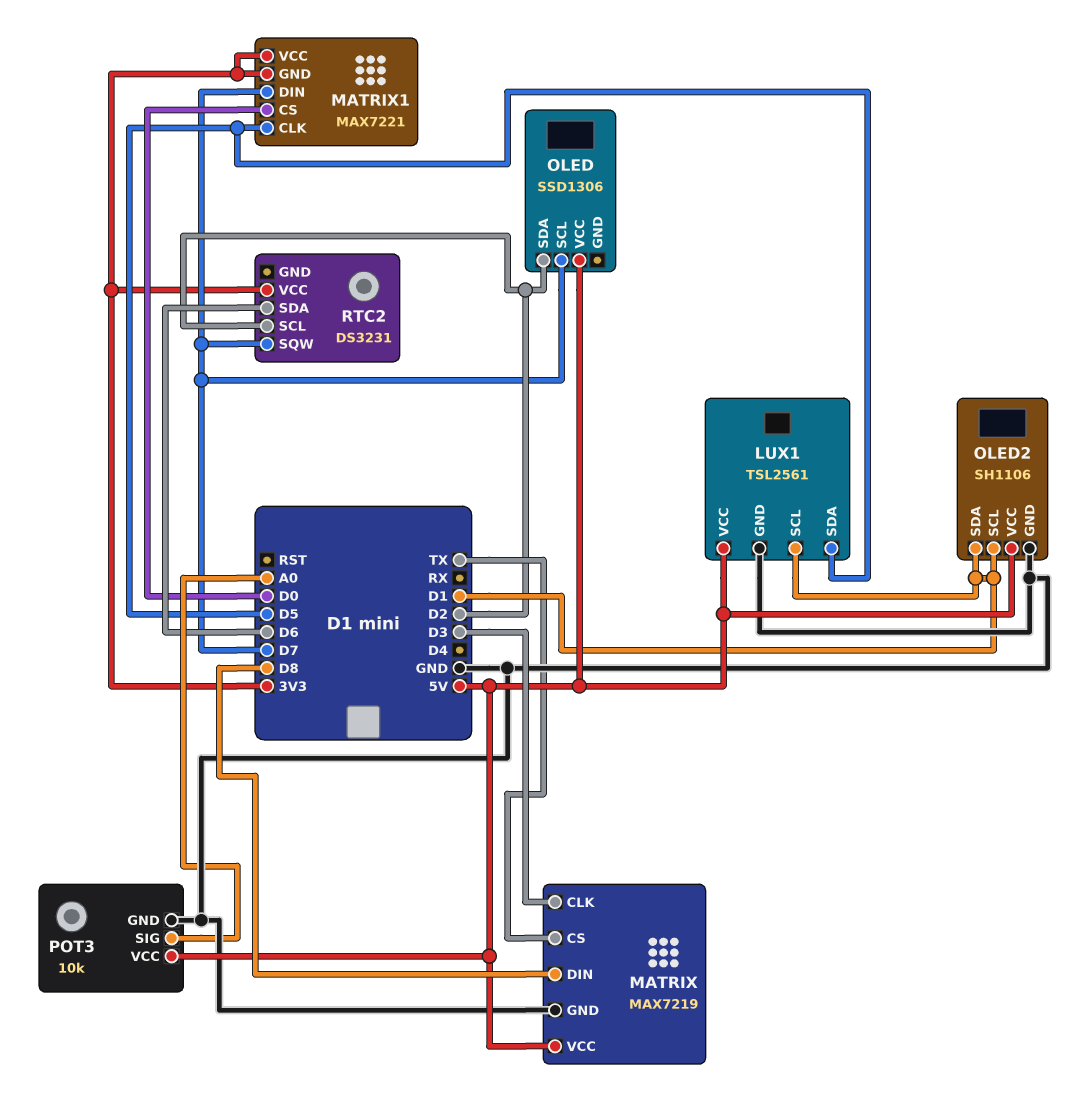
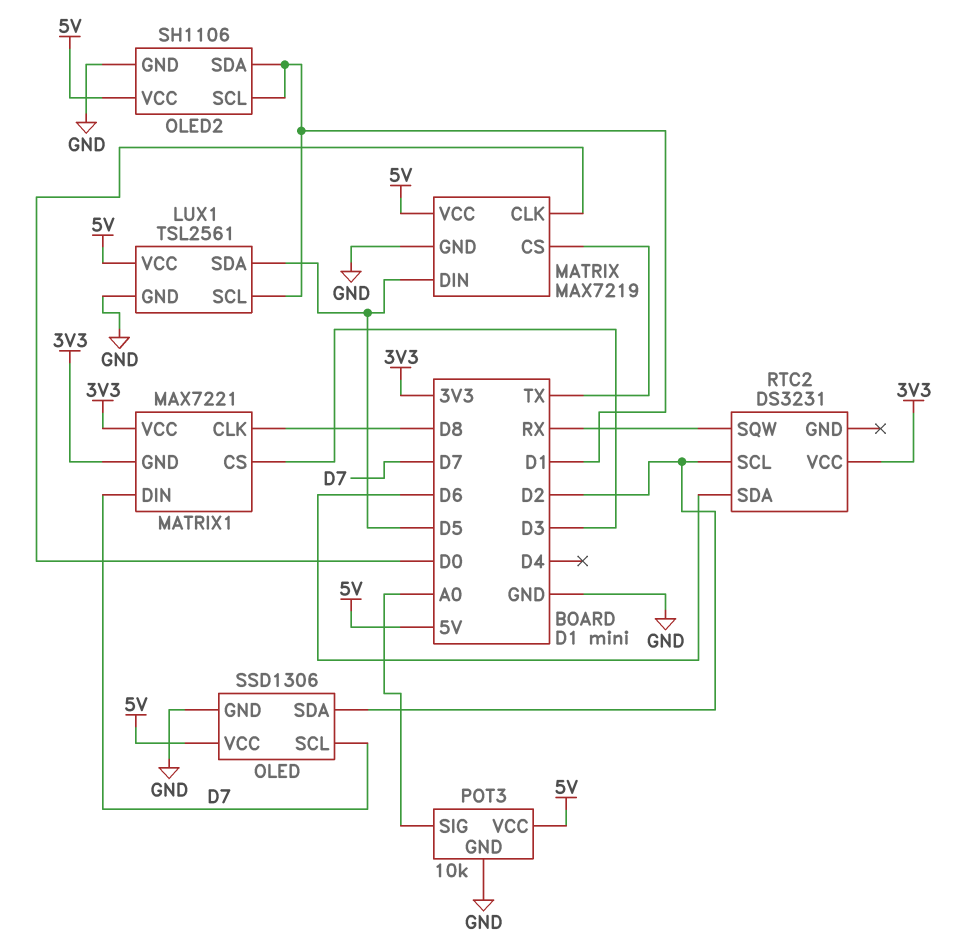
MATRIX pin CLK: D3 -> D0
MATRIX pin DIN: D8 -> D5
MATRIX1 pin CLK: D5 -> D8
MATRIX1 pin CS: D0 -> D3
OLED pin GND: none -> GND
RTC2 pin SQW: D7 -> RX

